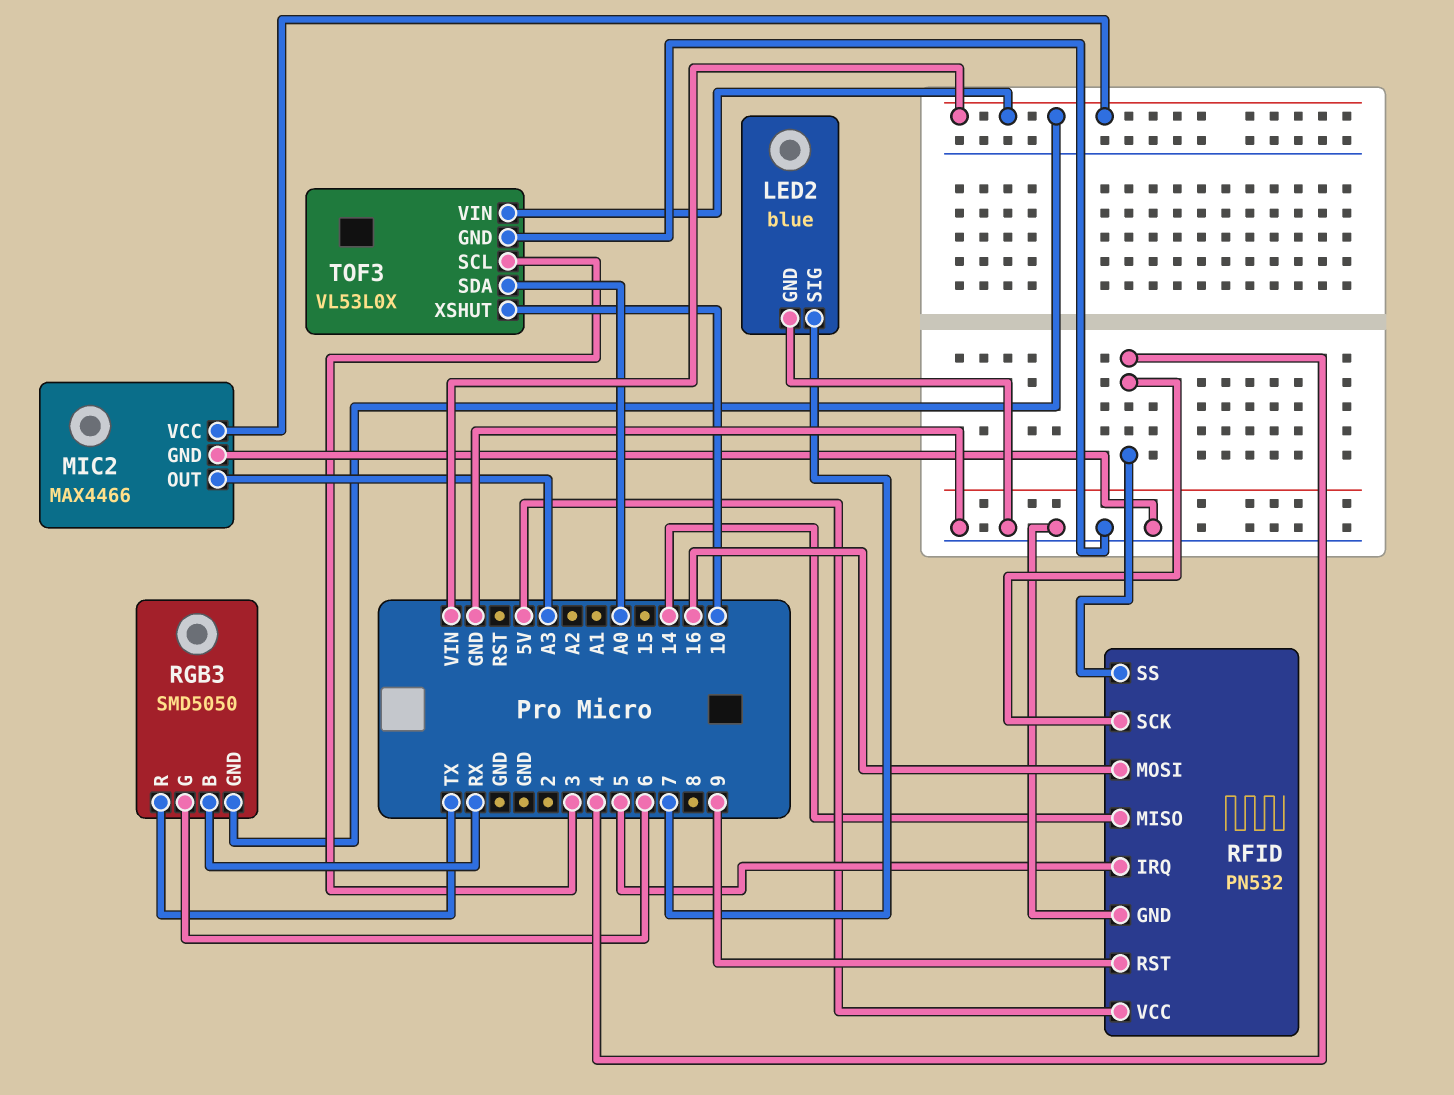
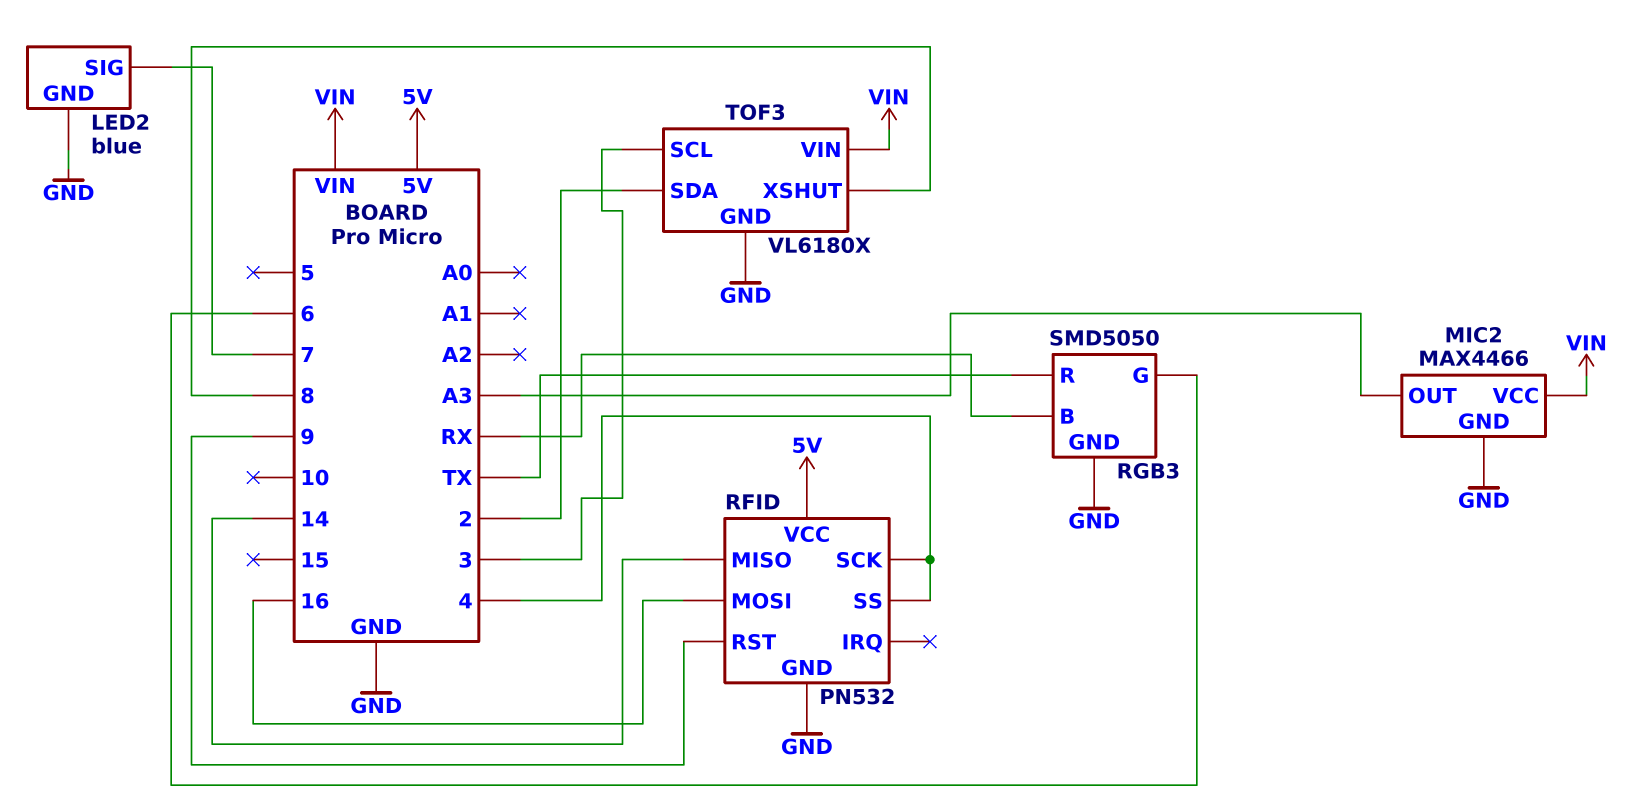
RFID pin IRQ: 5 -> none
RGB3 pin GND: VIN -> GND
TOF3: VL53L0X -> VL6180X
TOF3 pin SDA: A0 -> 2
TOF3 pin XSHUT: 10 -> 8

